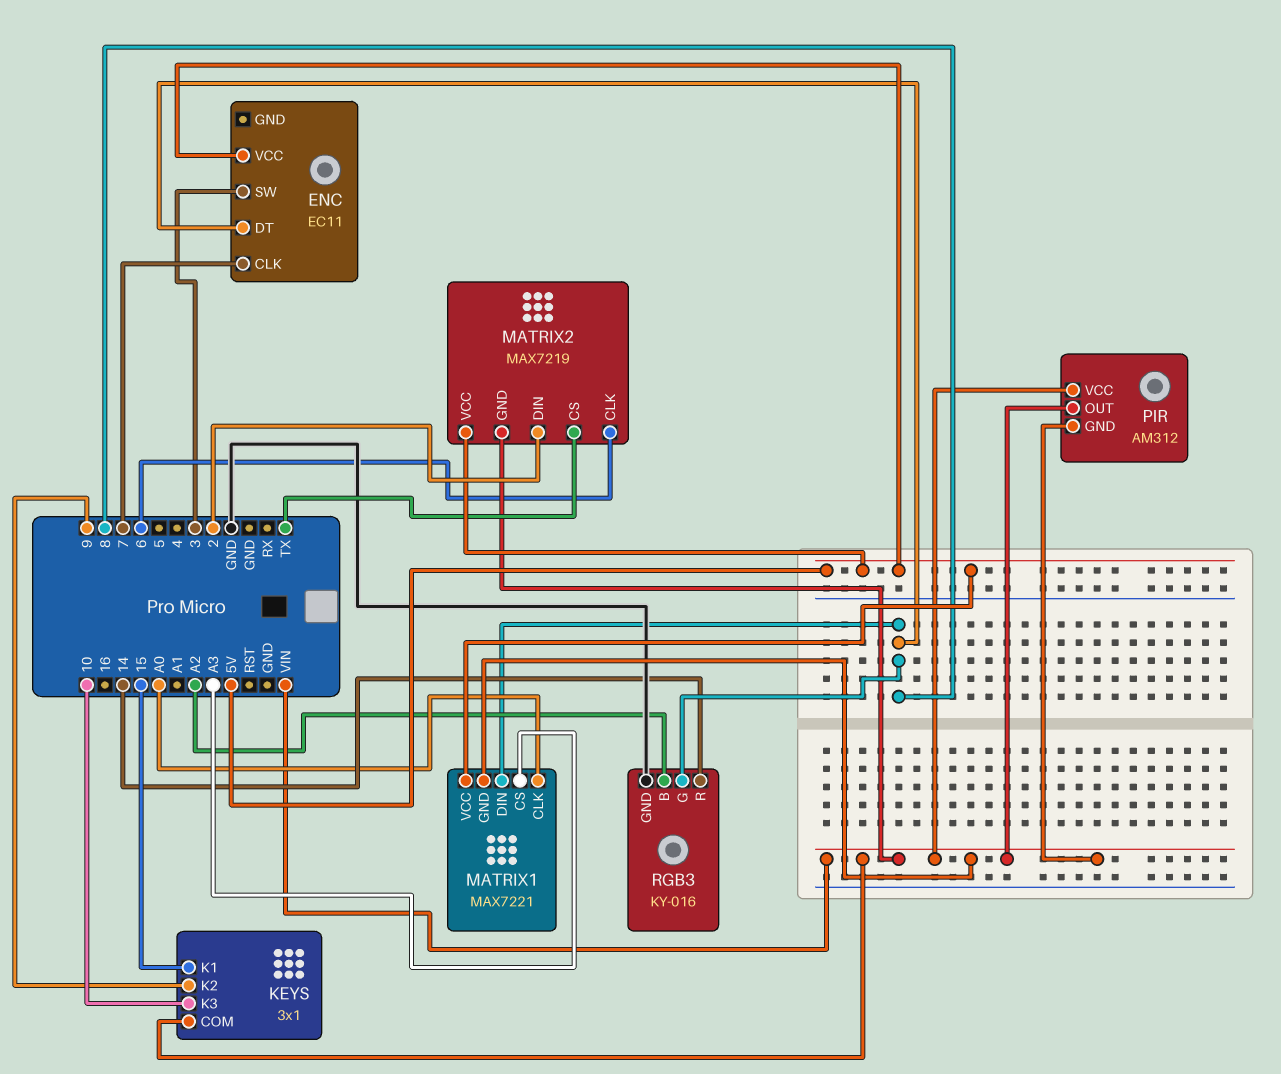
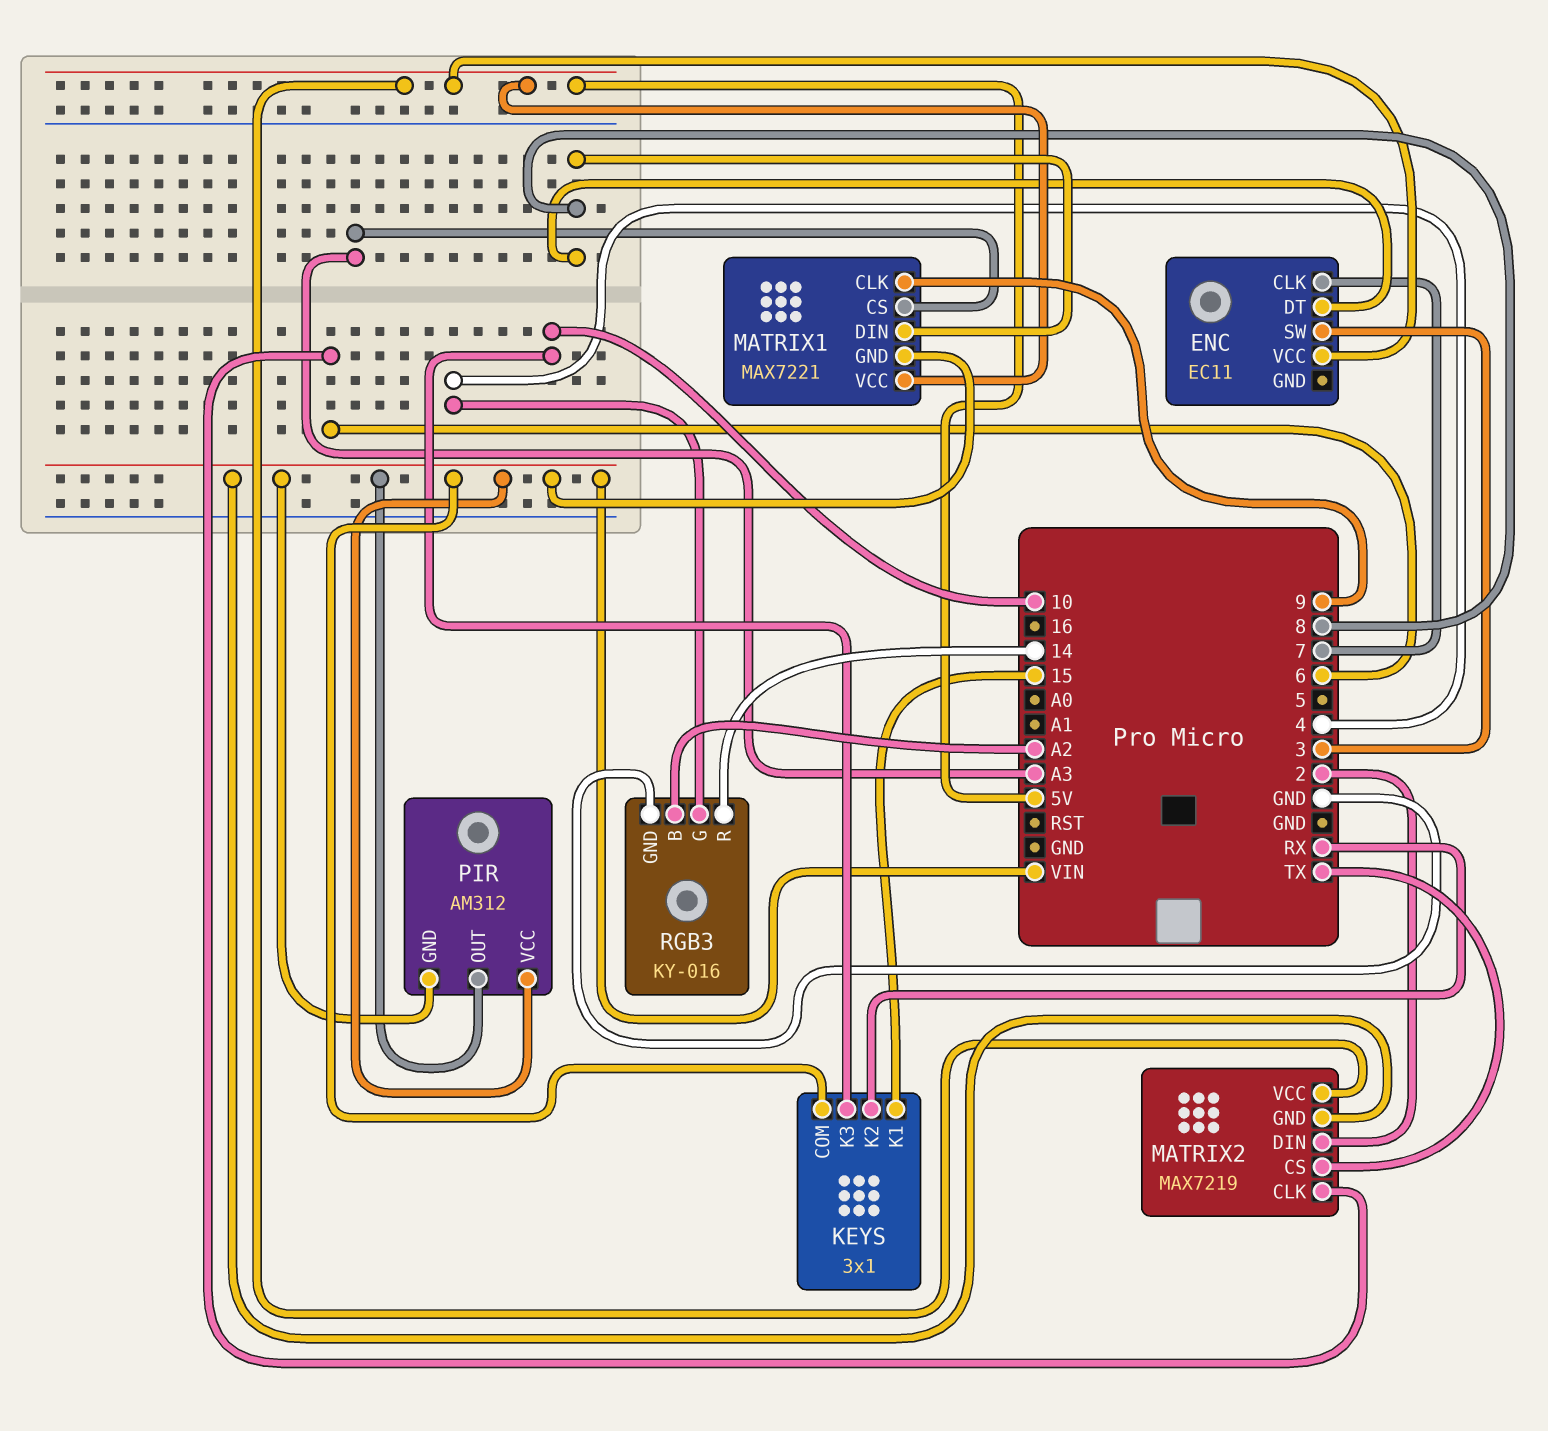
KEYS pin K2: 9 -> RX
MATRIX1 pin CLK: A0 -> 9
RGB3 pin G: 8 -> 4

